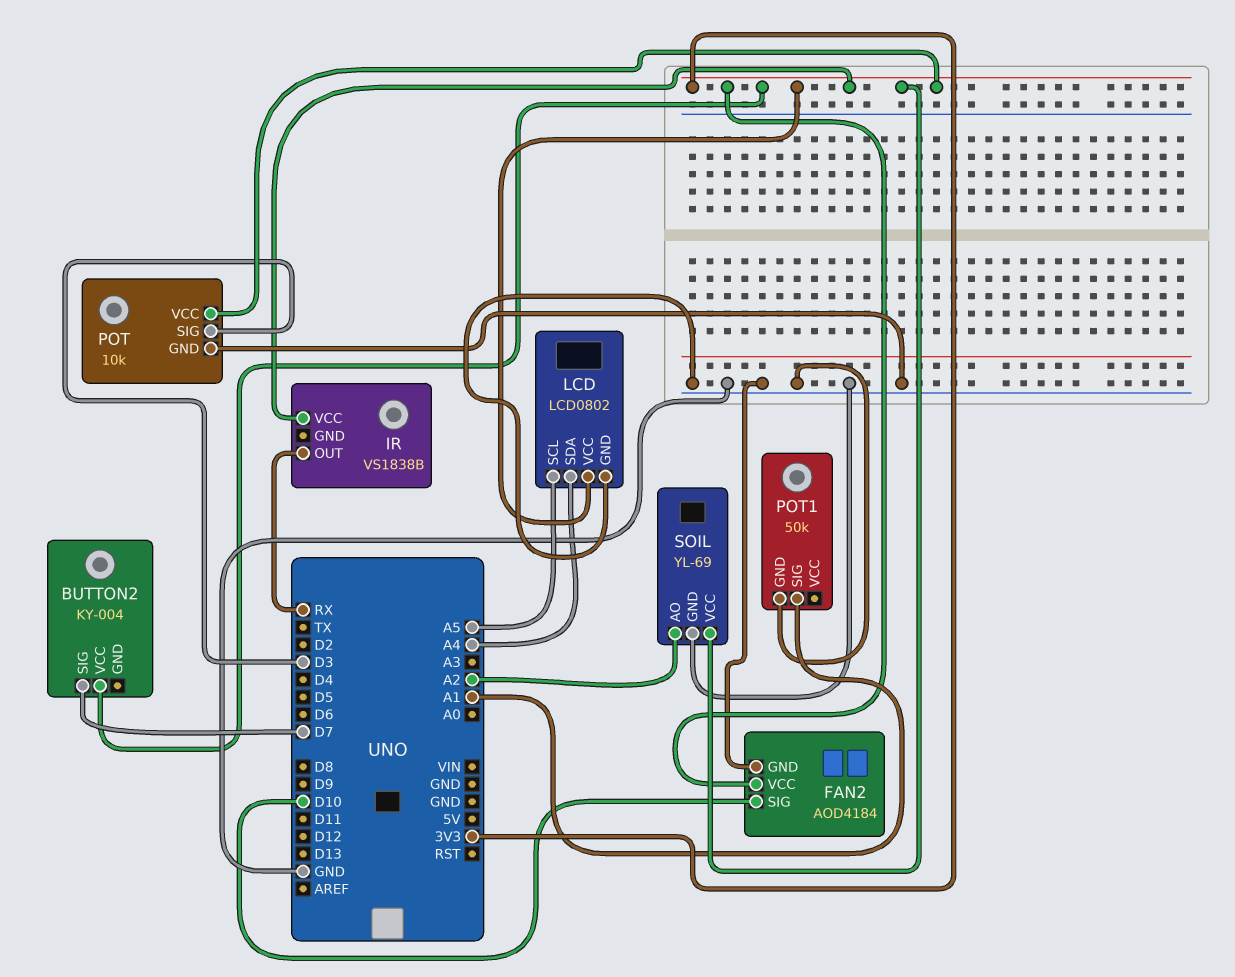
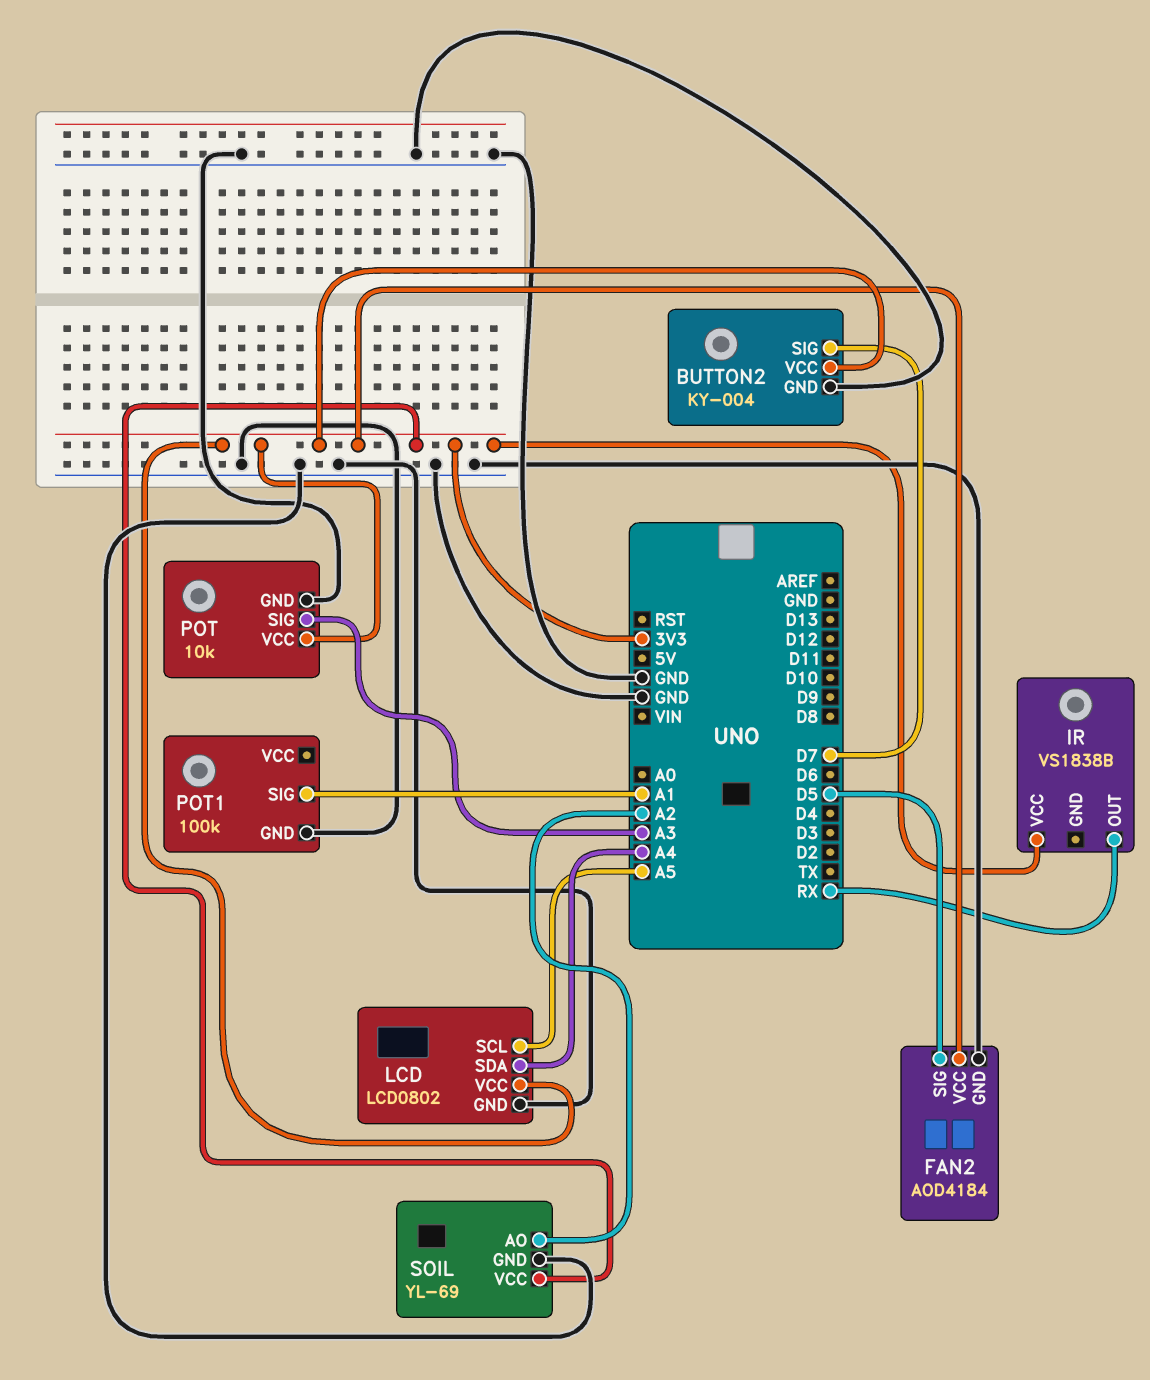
BUTTON2 pin GND: none -> GND
FAN2 pin SIG: D10 -> D5
POT pin SIG: D3 -> A3
POT1: 50k -> 100k

